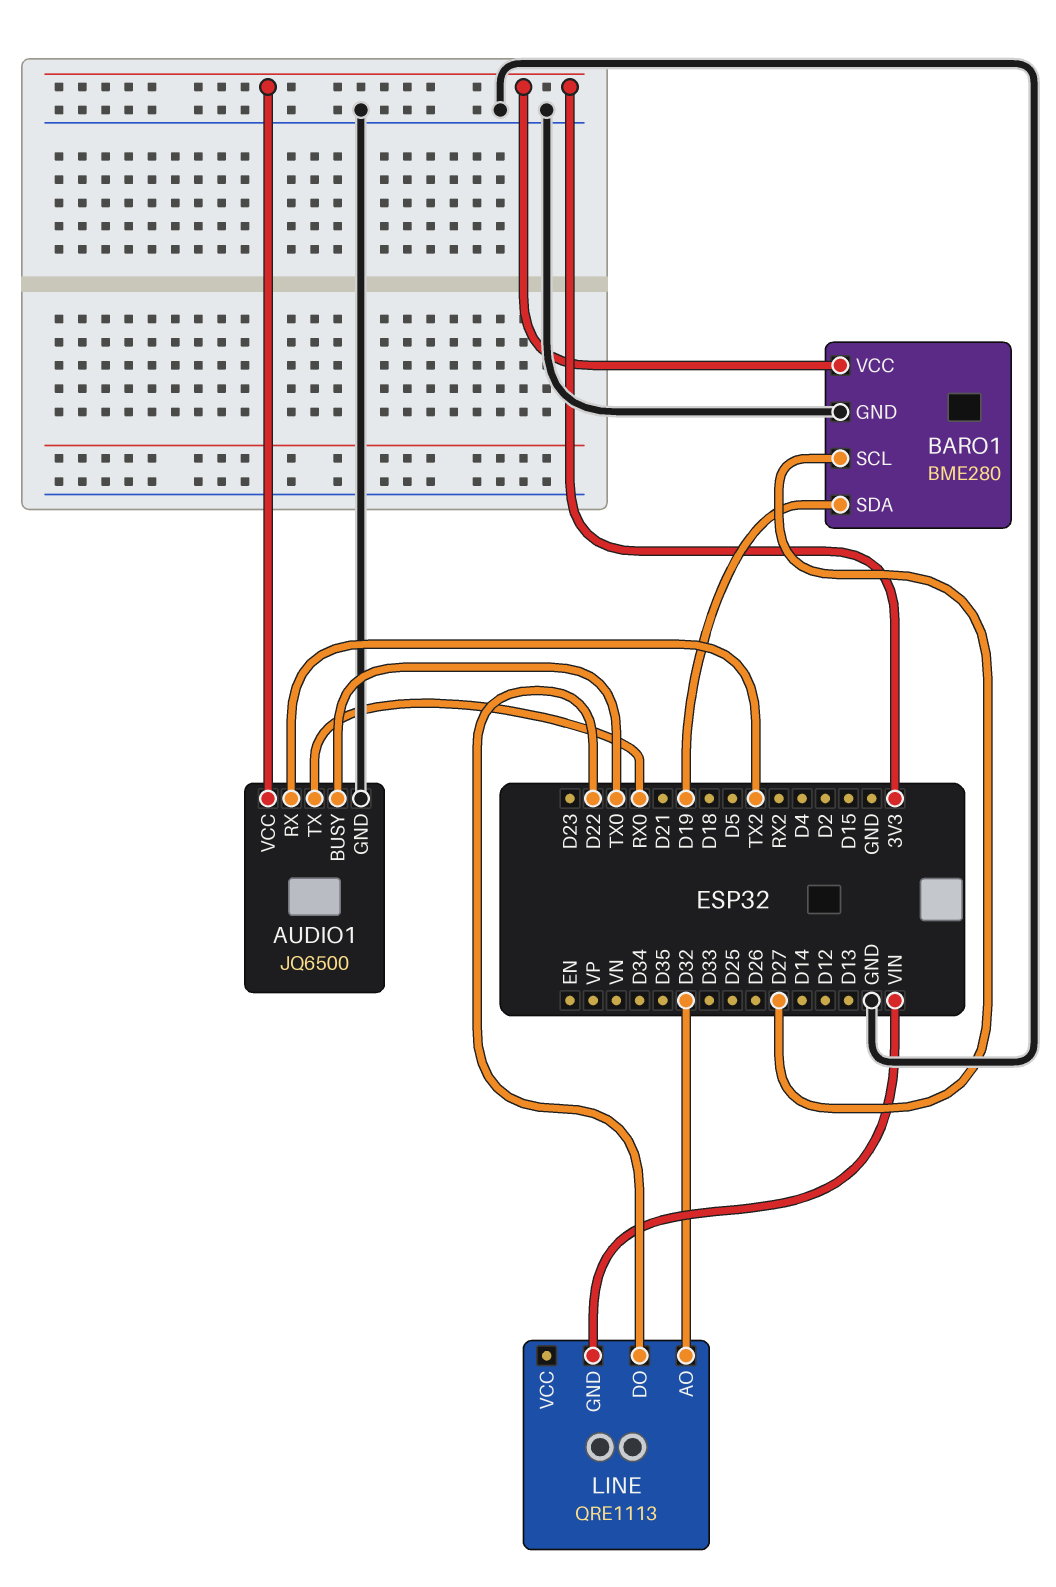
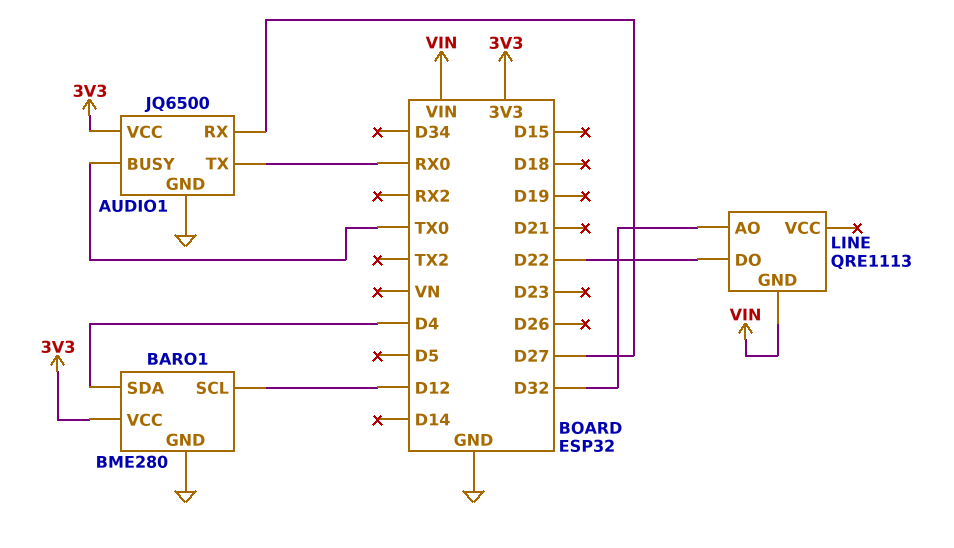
AUDIO1 pin RX: TX2 -> D27
BARO1 pin SCL: D27 -> D12
BARO1 pin SDA: D19 -> D4

